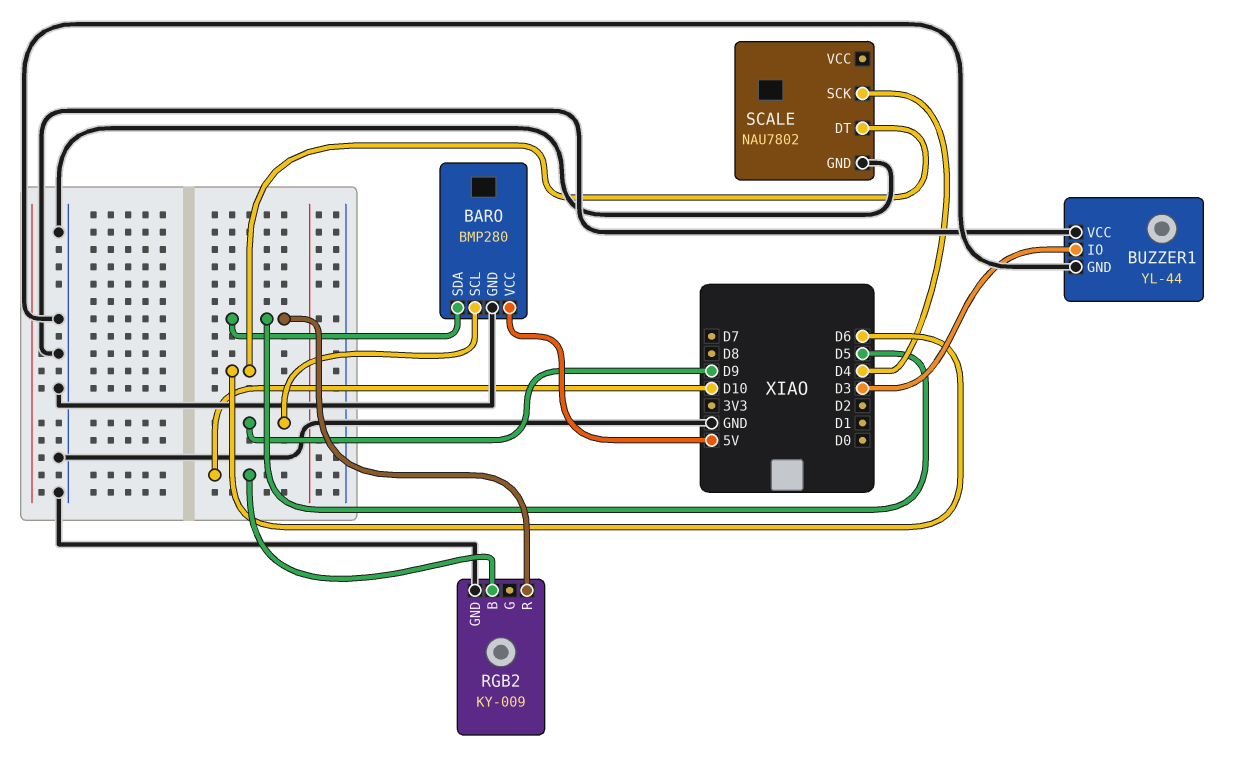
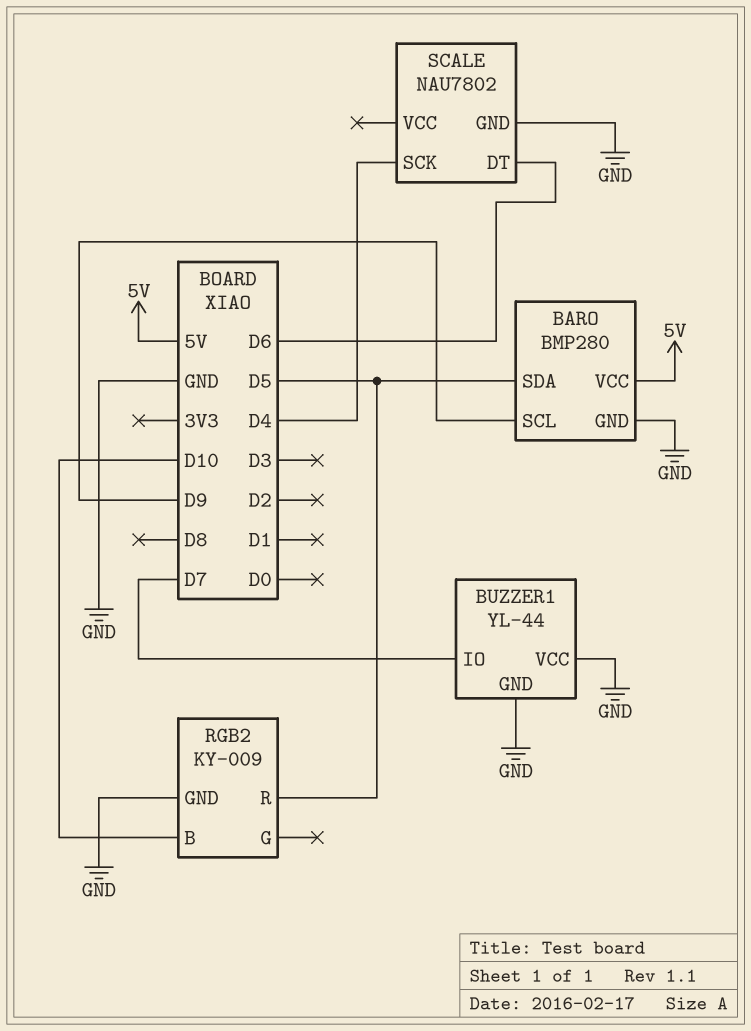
BUZZER1 pin IO: D3 -> D7

